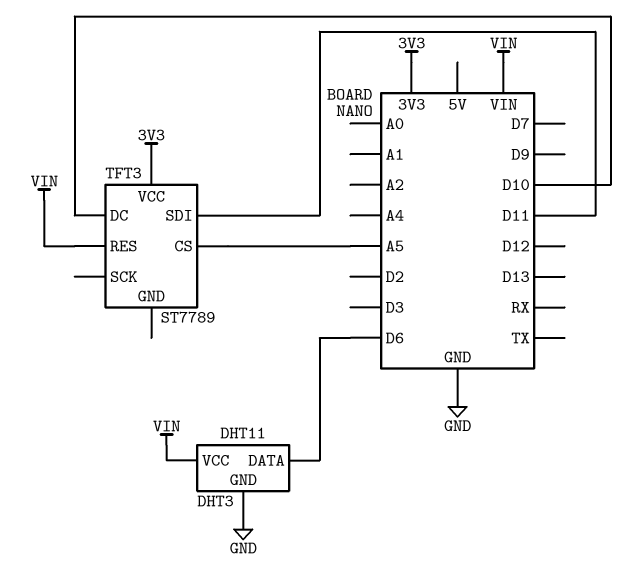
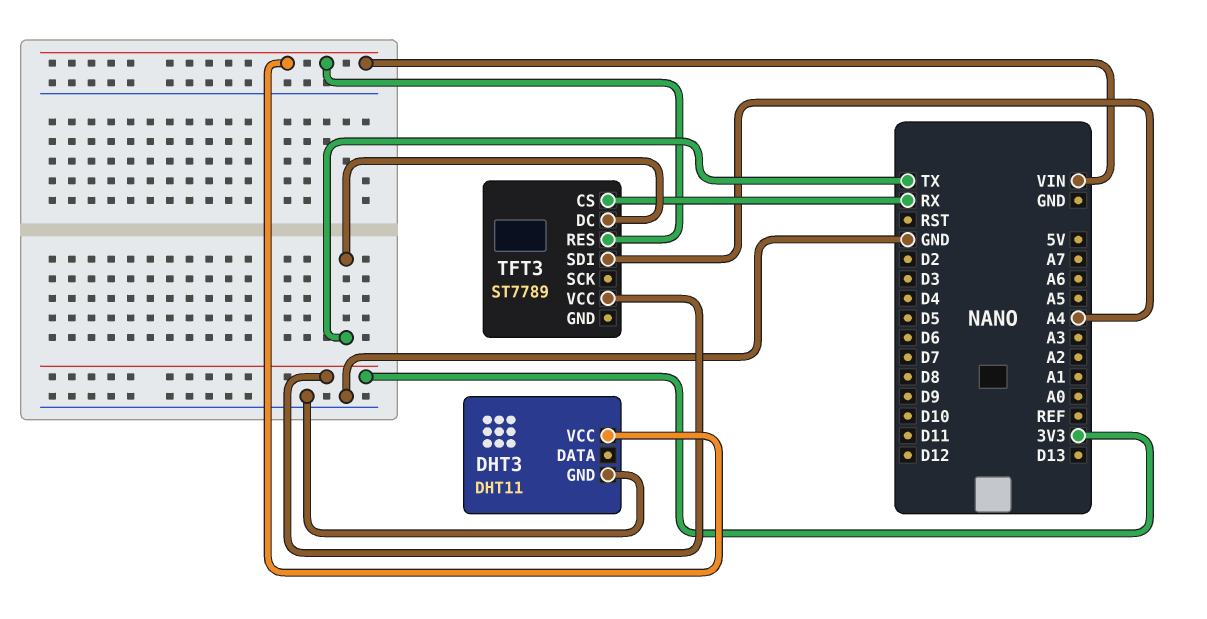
DHT3 pin DATA: D6 -> none
TFT3 pin CS: A5 -> RX
TFT3 pin DC: D10 -> TX
TFT3 pin SDI: D11 -> A4

